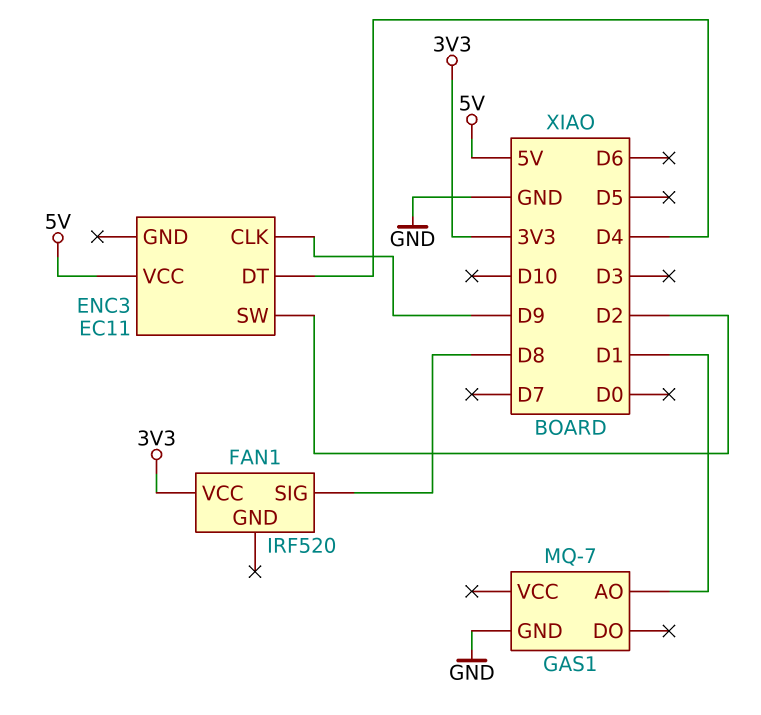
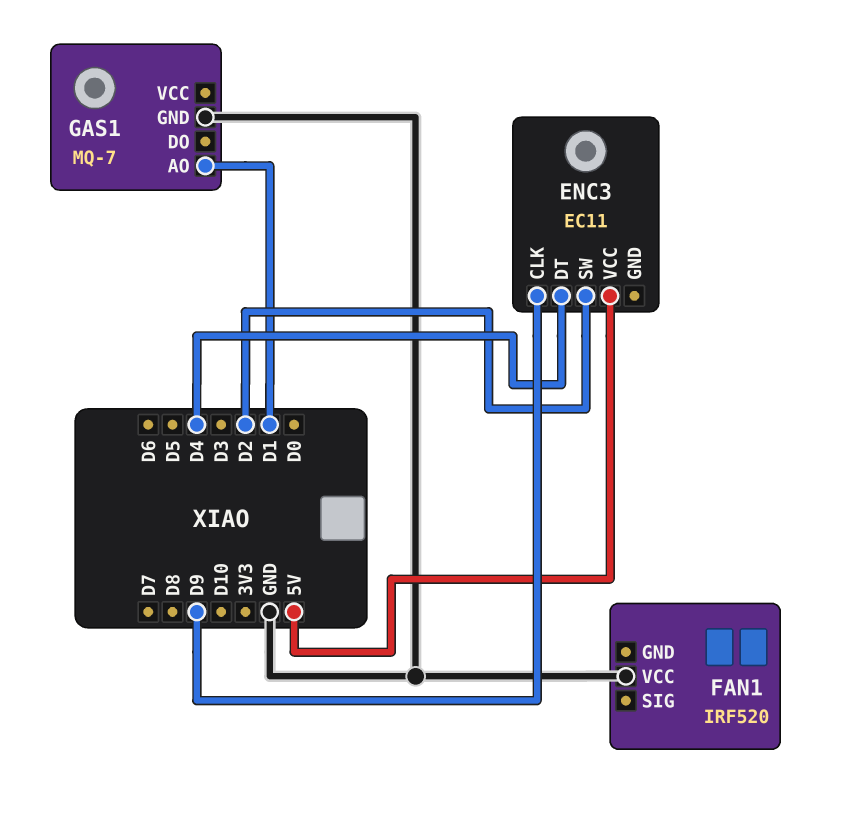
FAN1 pin SIG: D8 -> none
FAN1 pin VCC: 3V3 -> GND

